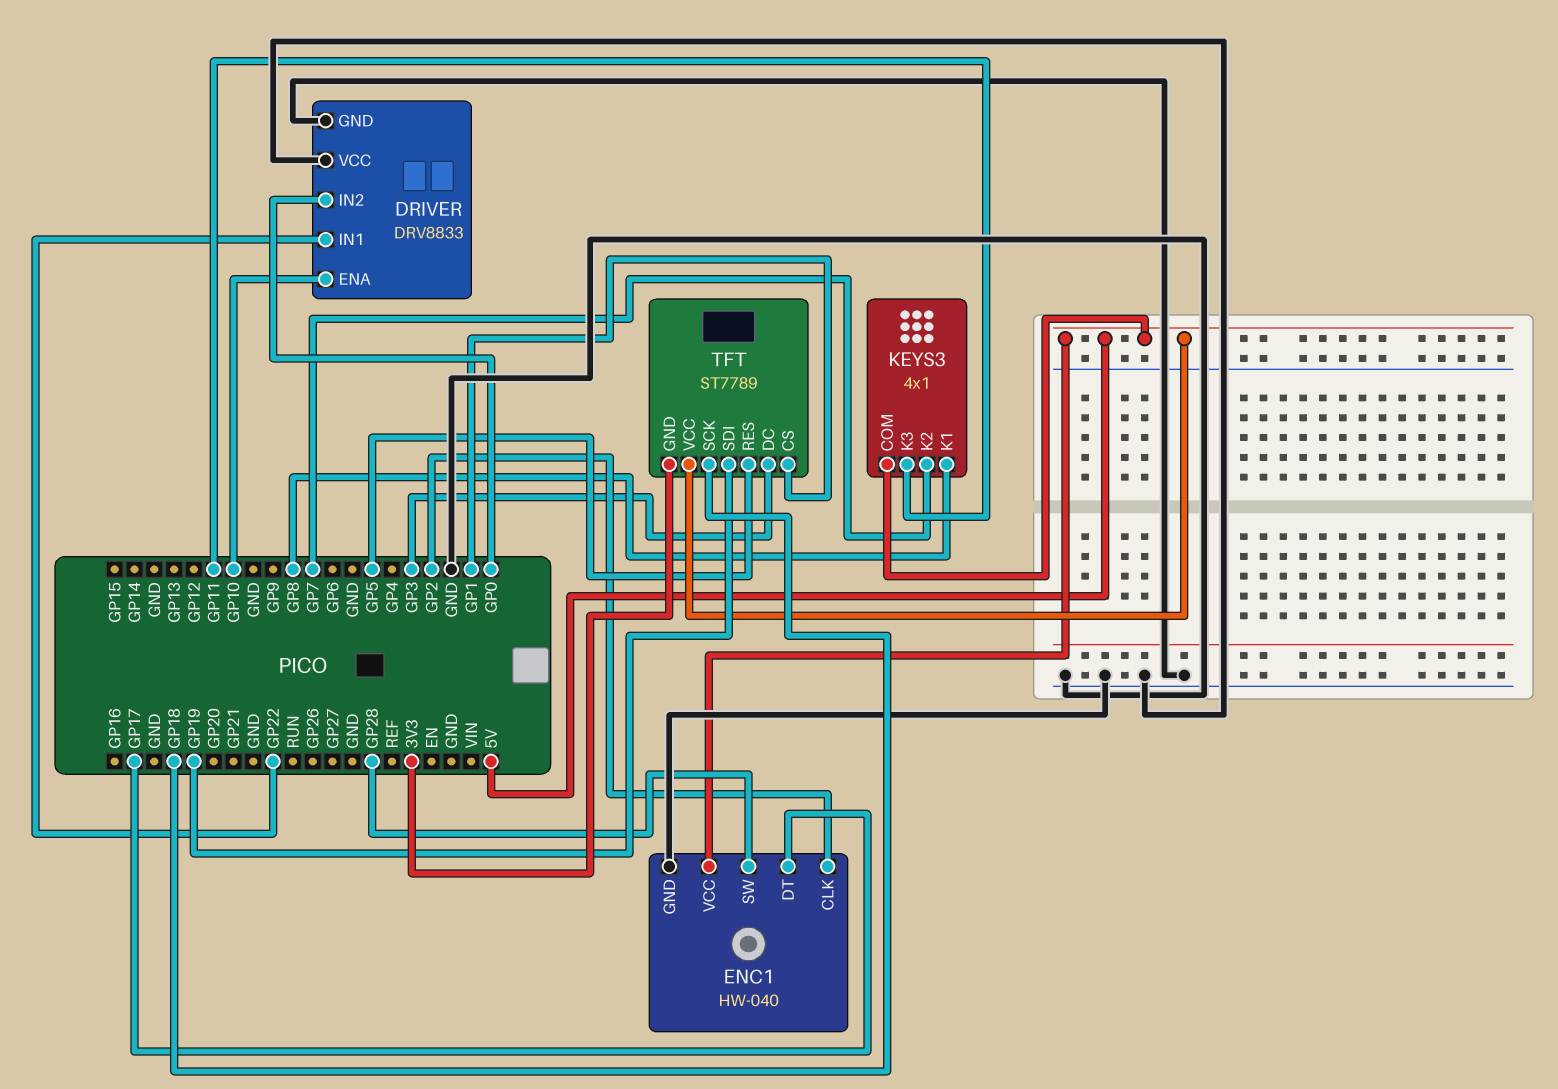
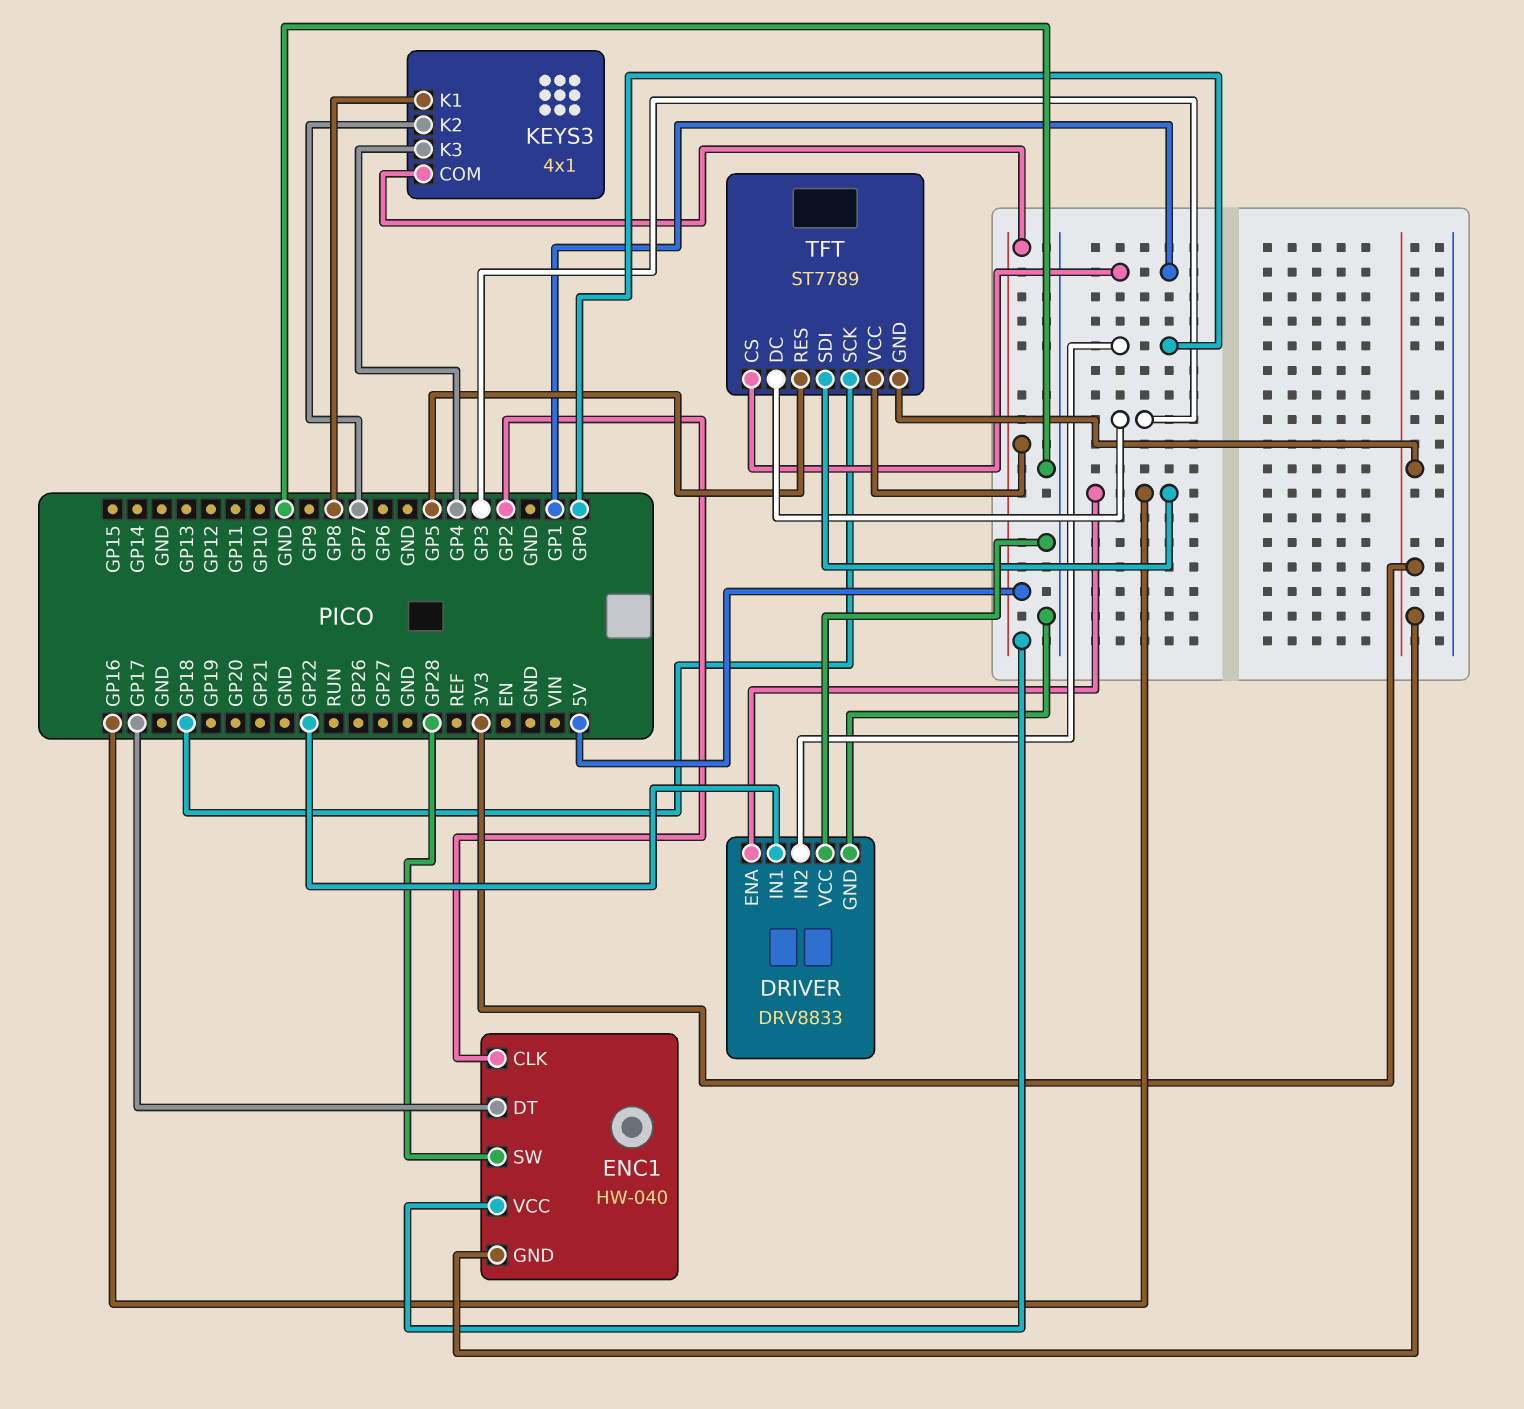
DRIVER pin ENA: GP10 -> GP16
ENC1 pin GND: GND -> 3V3
KEYS3 pin K3: GP11 -> GP4
TFT pin SDI: GP19 -> GP16

